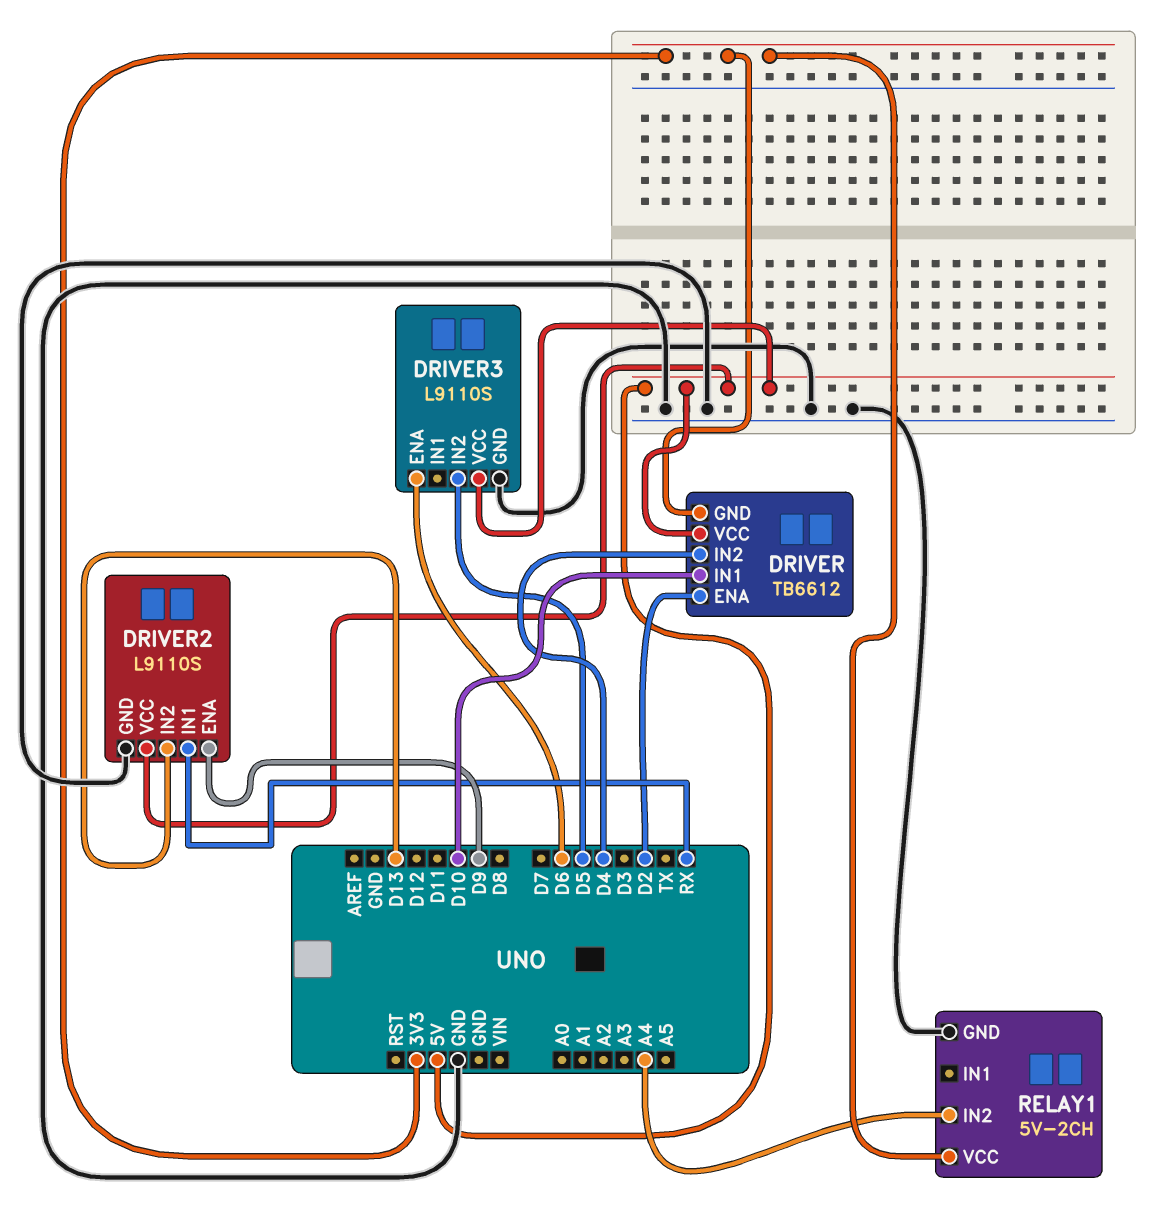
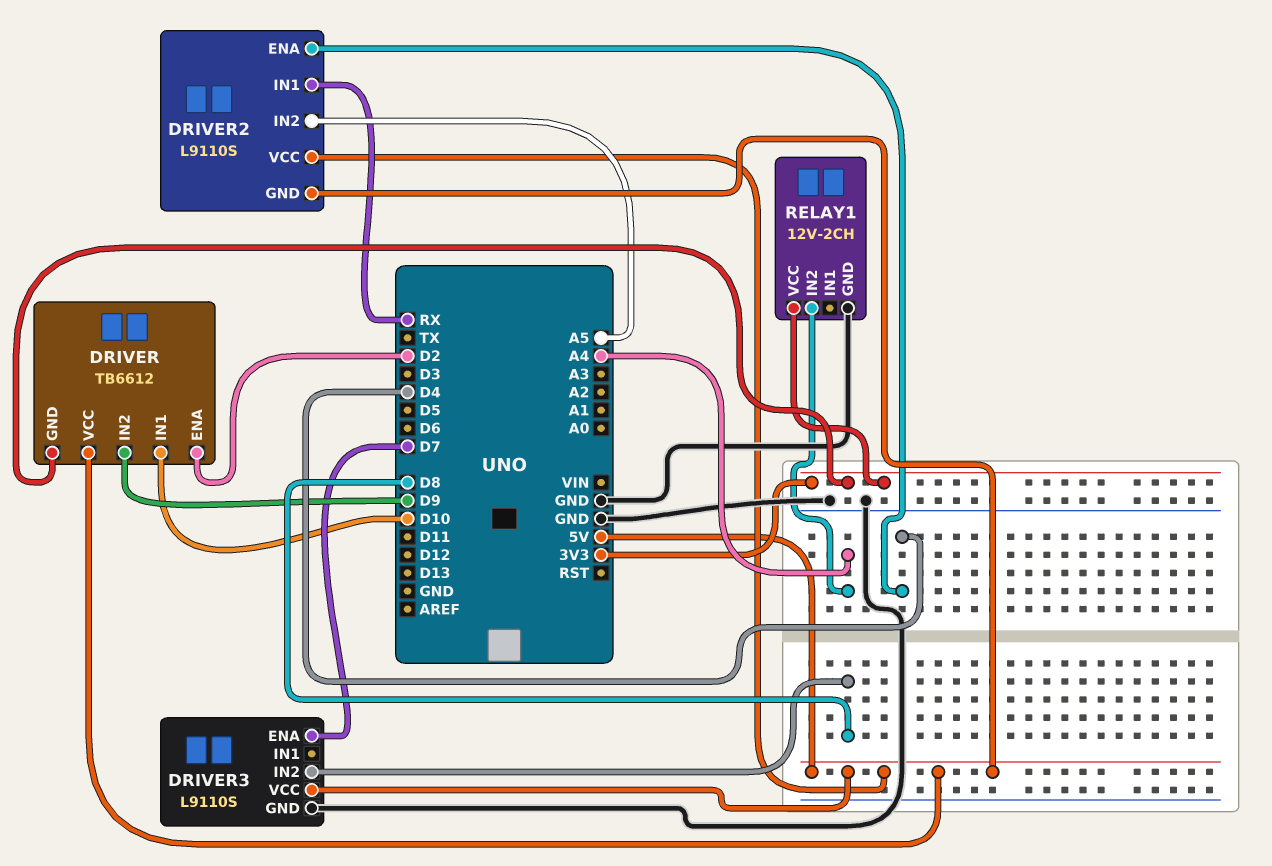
DRIVER pin IN2: D4 -> D9
DRIVER2 pin ENA: D9 -> D4
DRIVER2 pin GND: GND -> 5V
DRIVER2 pin IN2: D13 -> A5
DRIVER3 pin ENA: D6 -> D7
DRIVER3 pin IN2: D5 -> D8
RELAY1: 5V-2CH -> 12V-2CH

